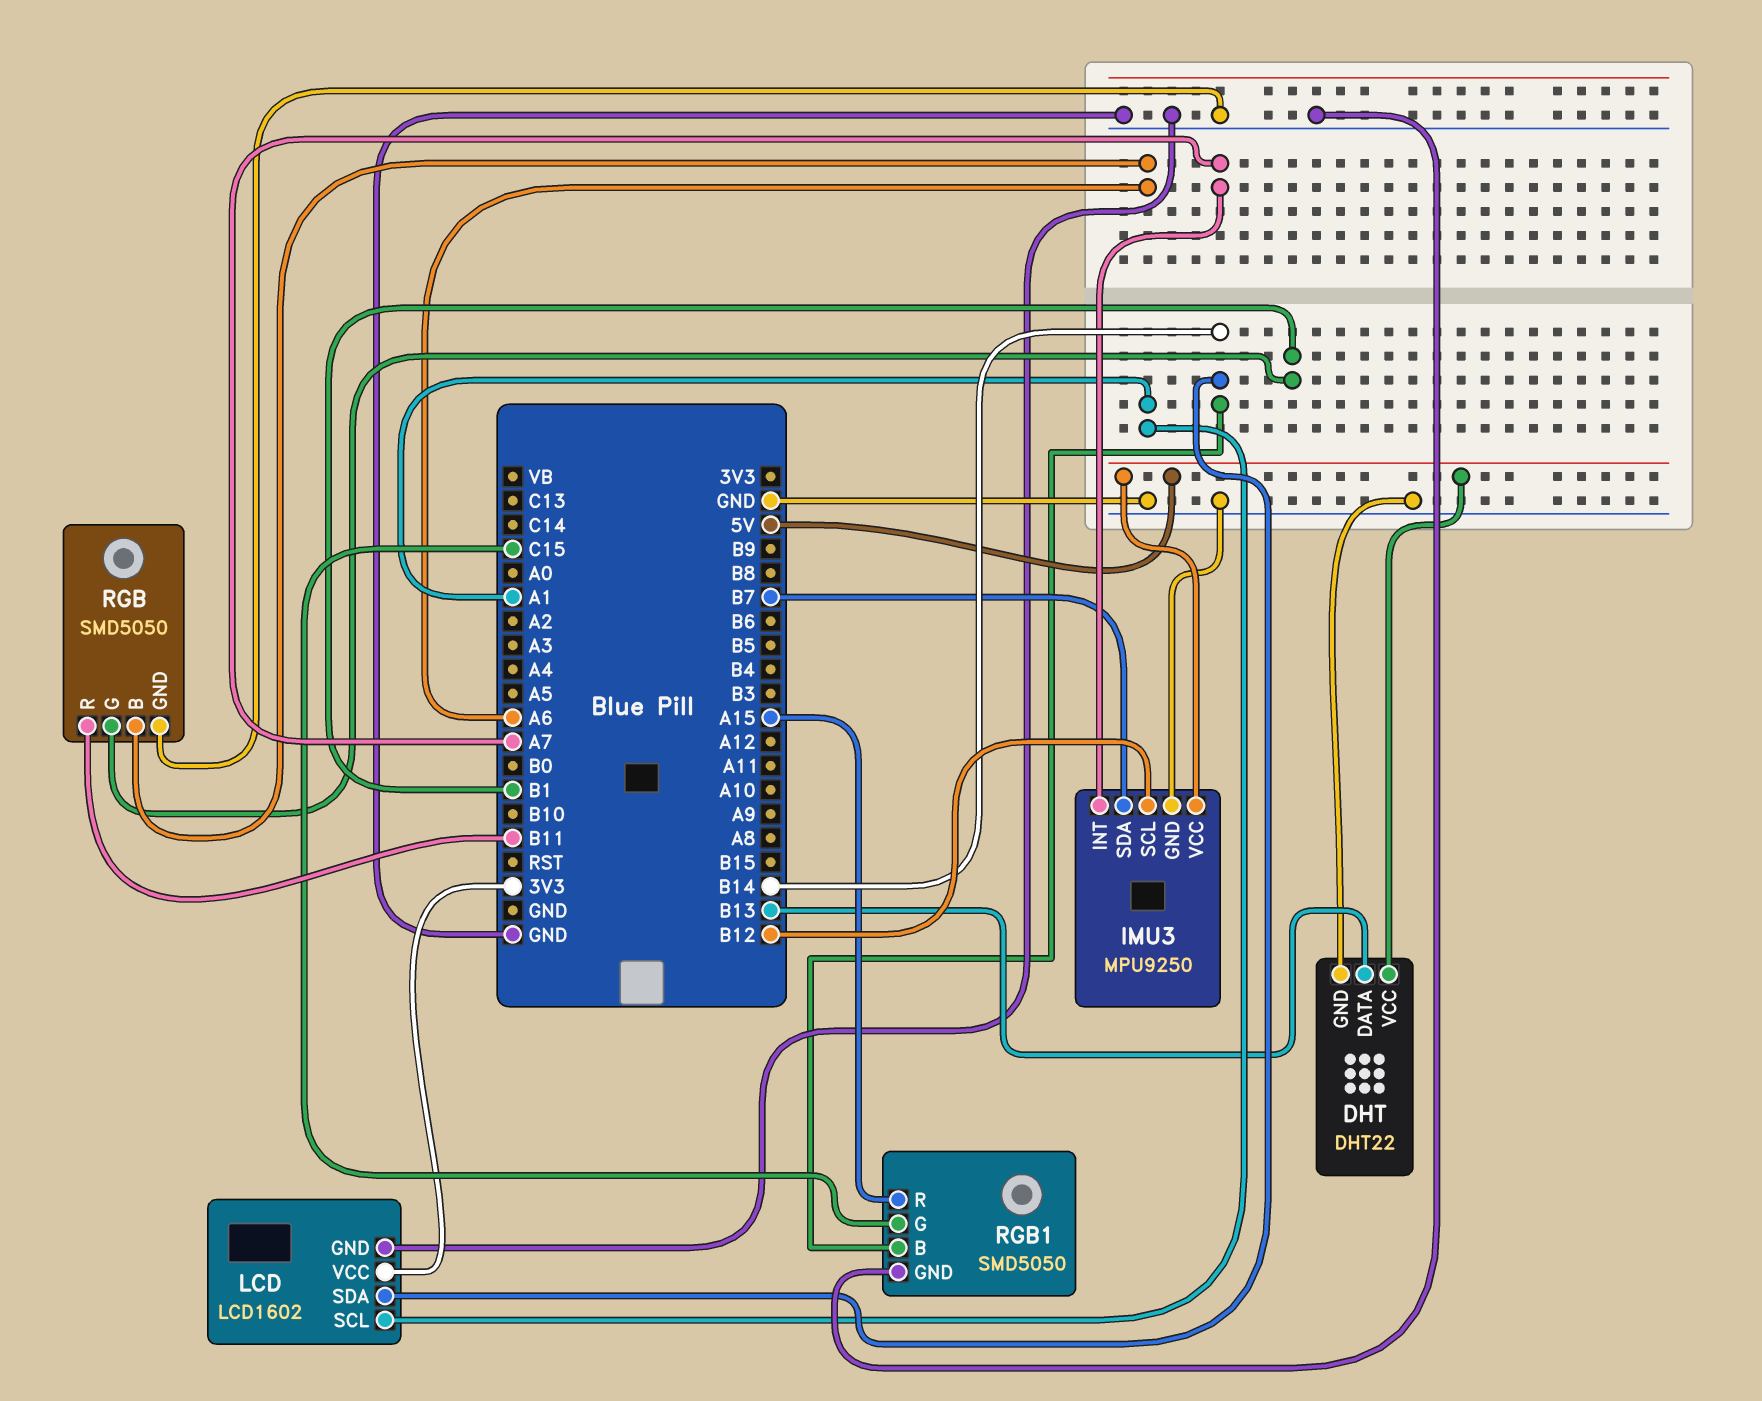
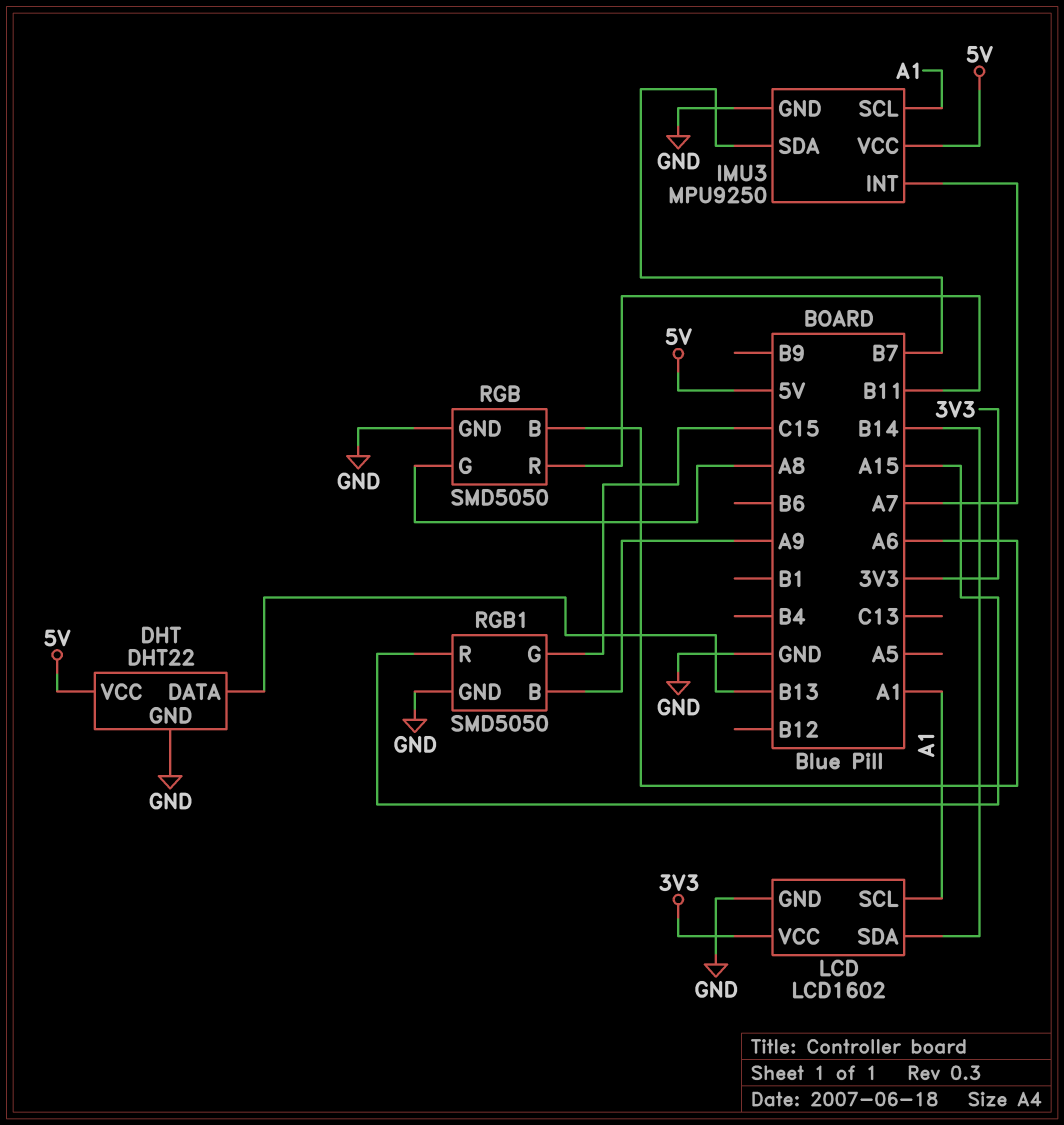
IMU3 pin SCL: B12 -> A1
RGB pin G: B1 -> A8
RGB1 pin B: B14 -> A9

